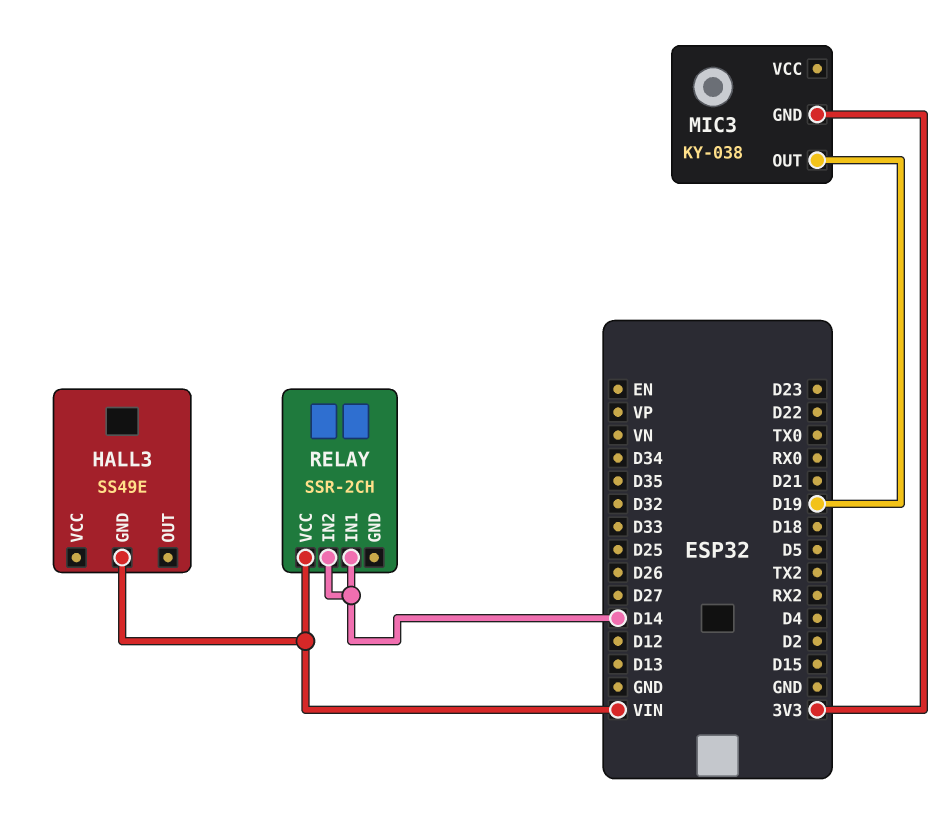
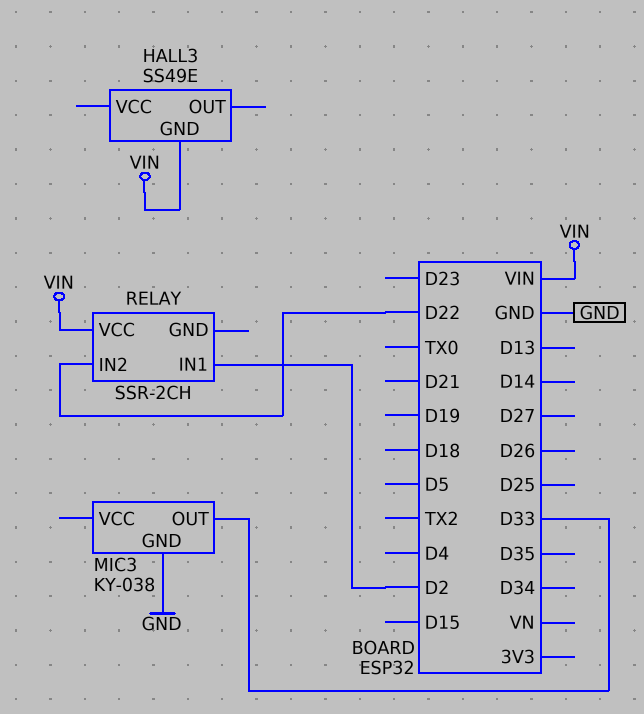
MIC3 pin GND: 3V3 -> GND
MIC3 pin OUT: D19 -> D33
RELAY pin IN1: D14 -> D2
RELAY pin IN2: D14 -> D22

